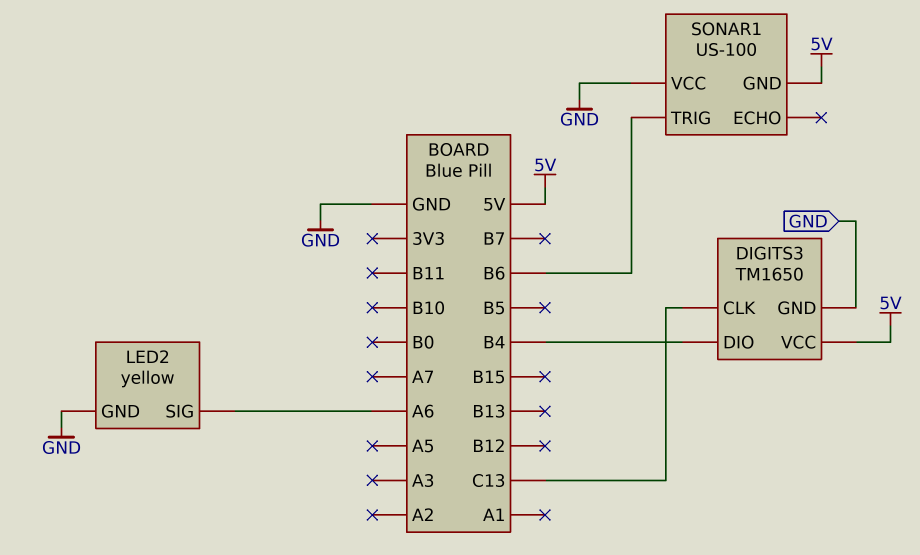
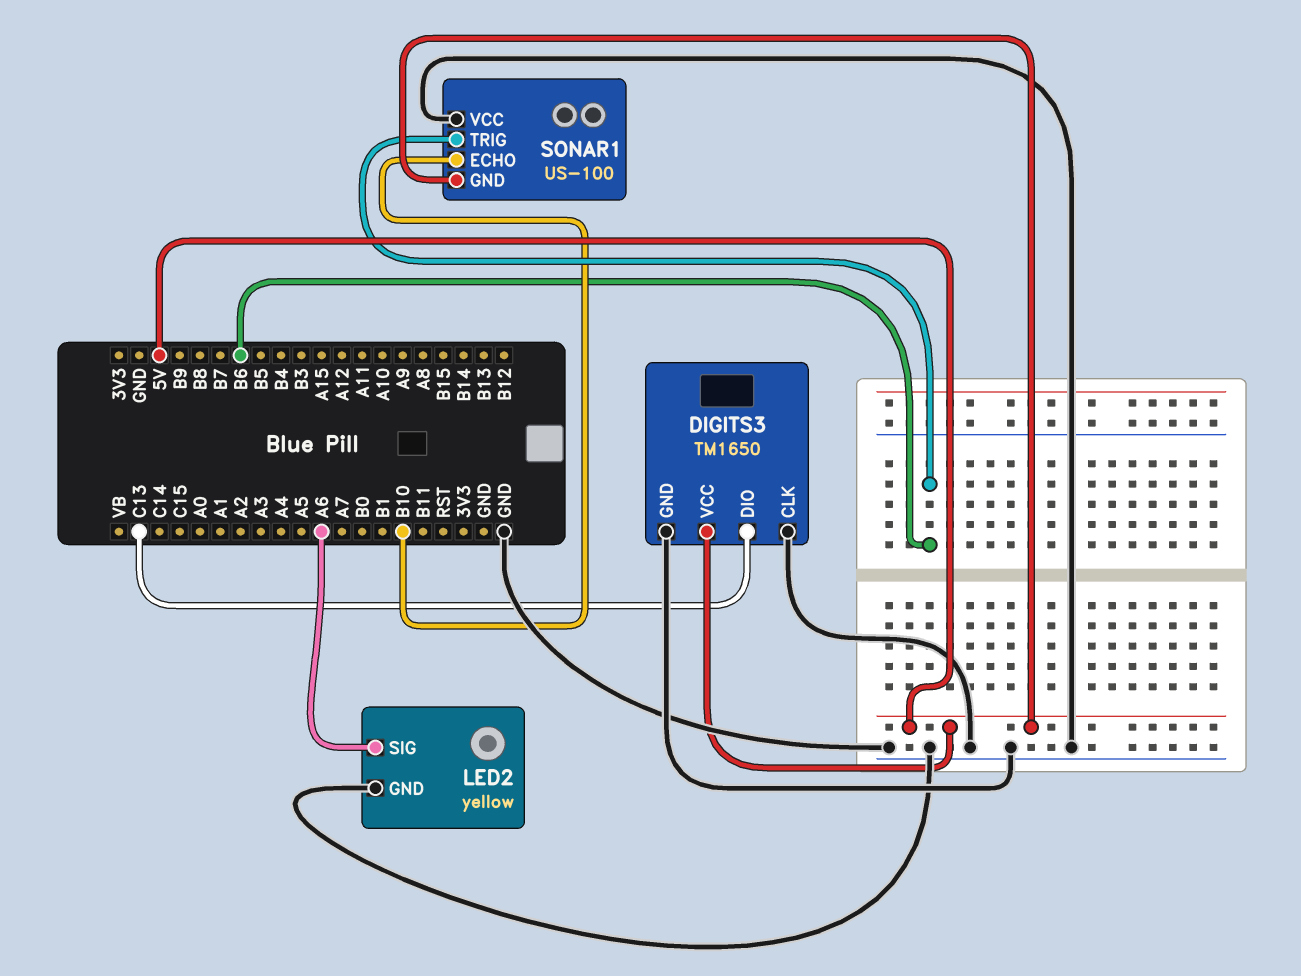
DIGITS3 pin CLK: C13 -> GND
DIGITS3 pin DIO: B4 -> C13
SONAR1 pin ECHO: none -> B10

